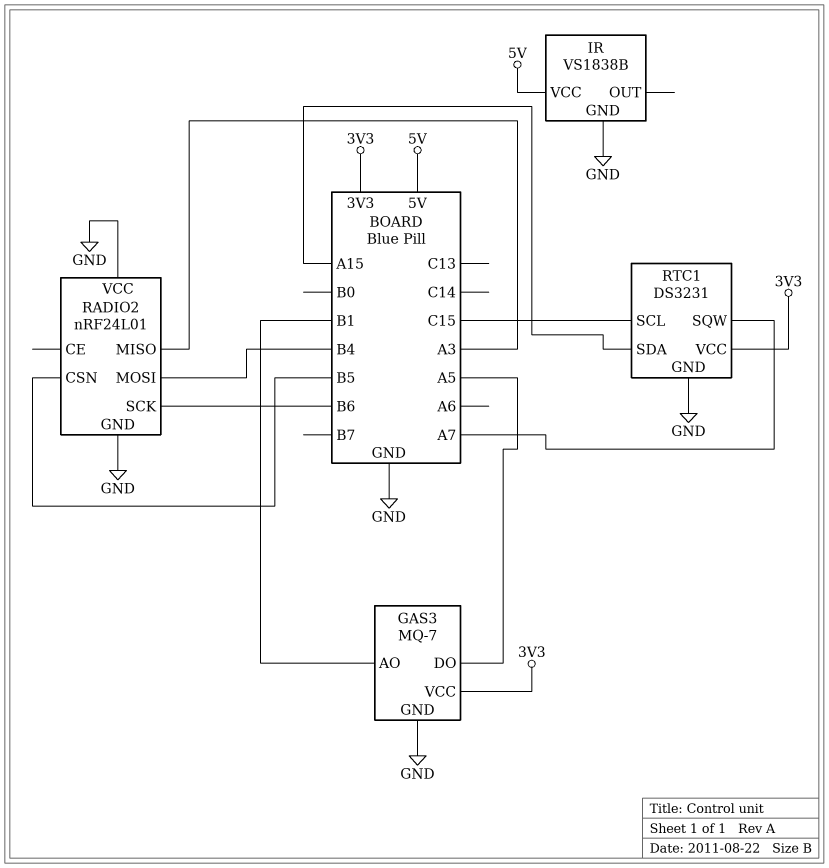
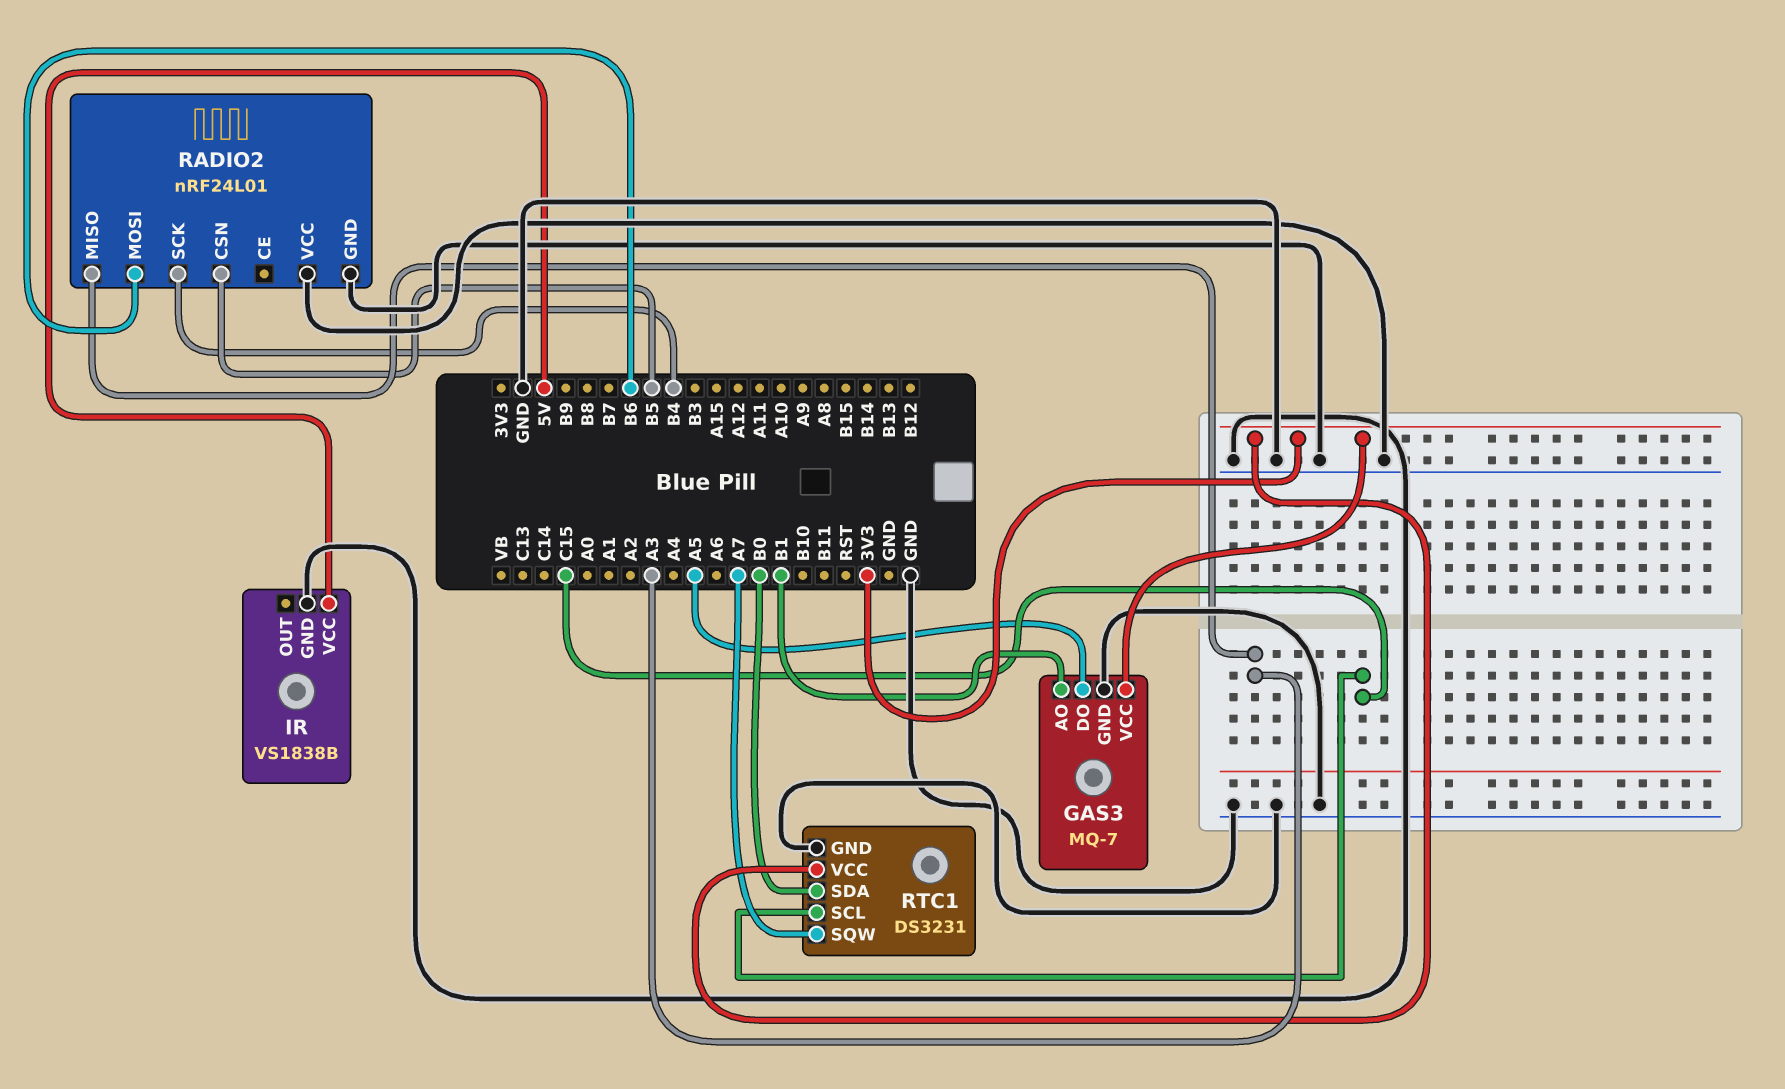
RADIO2 pin MOSI: B4 -> B6
RADIO2 pin SCK: B6 -> B4
RTC1 pin SDA: A15 -> B0

